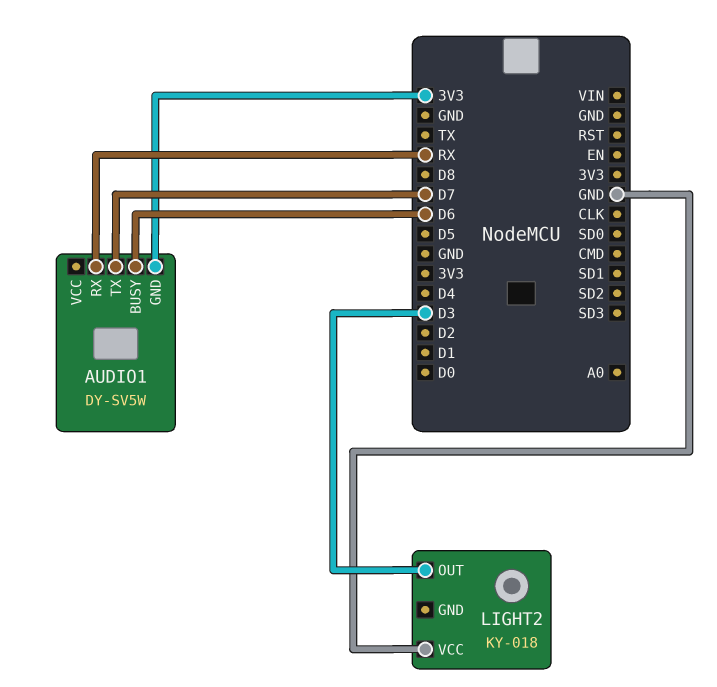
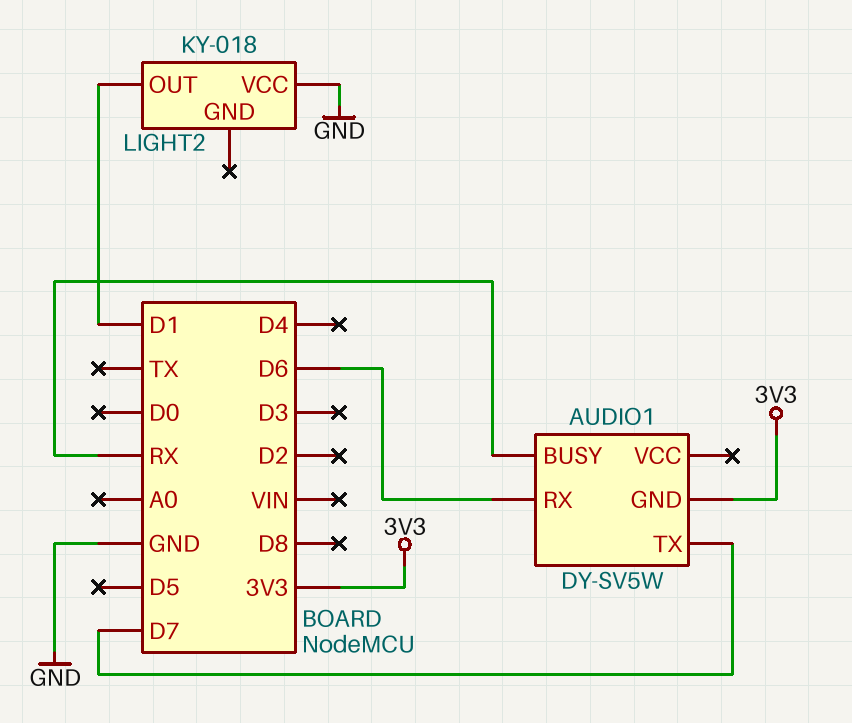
AUDIO1 pin BUSY: D6 -> RX
AUDIO1 pin RX: RX -> D6
LIGHT2 pin OUT: D3 -> D1

